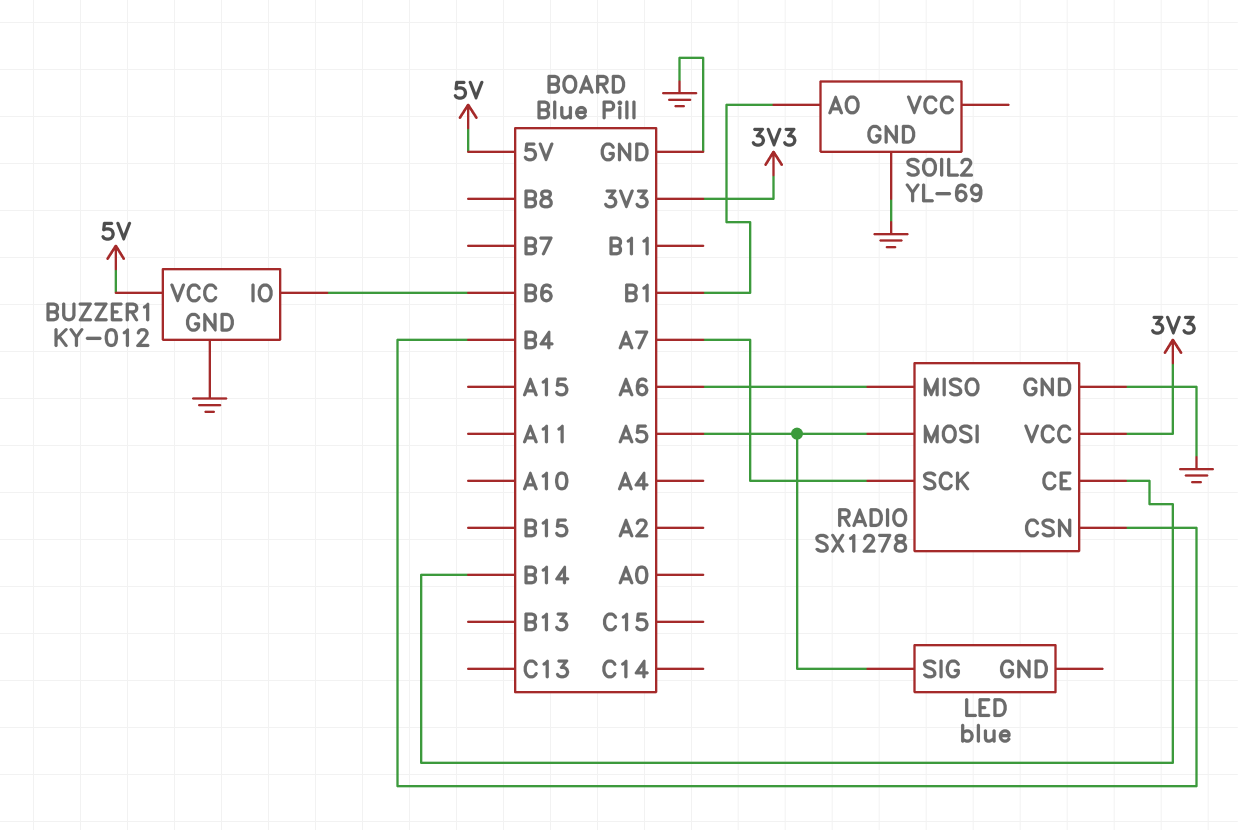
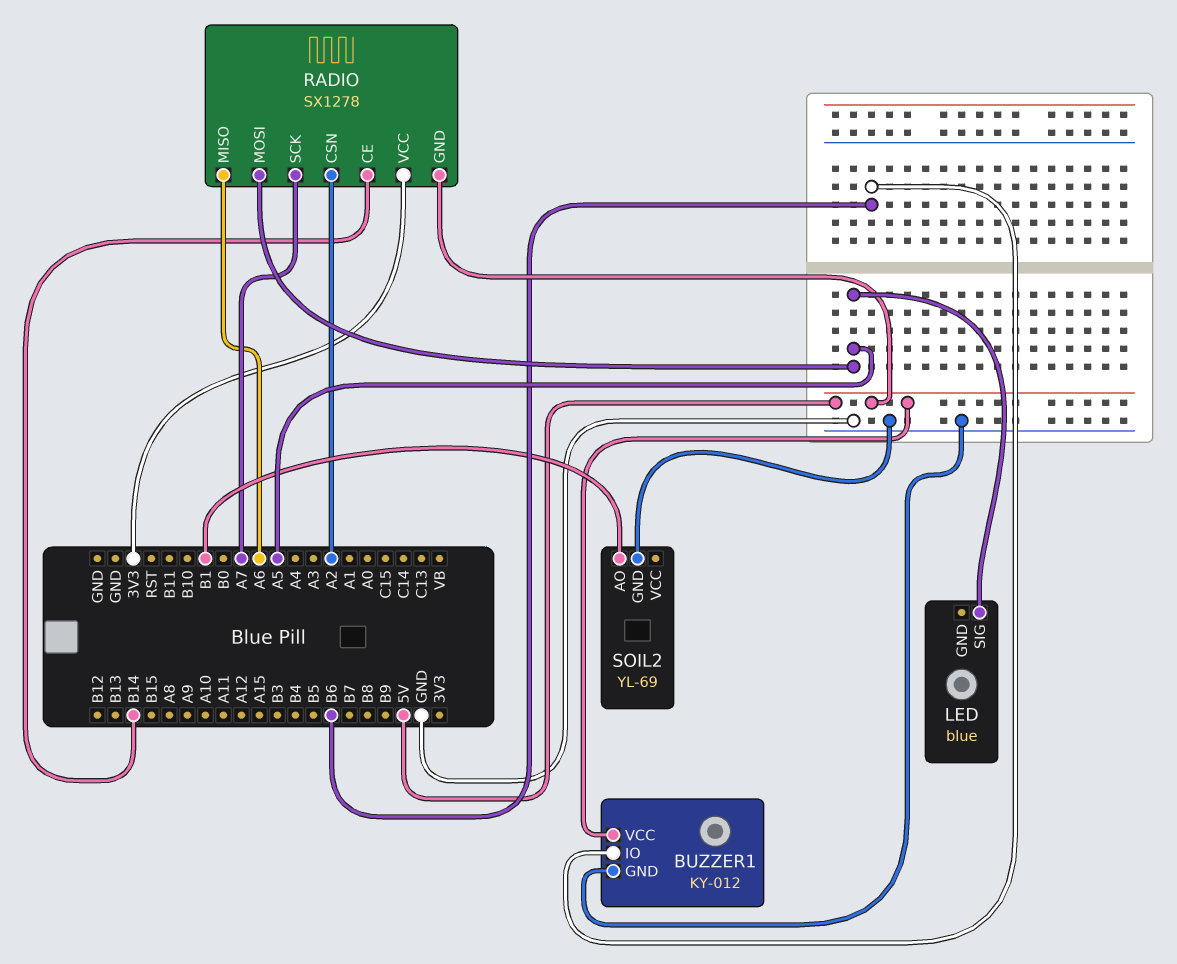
RADIO pin CSN: B4 -> A2
RADIO pin GND: GND -> 5V

